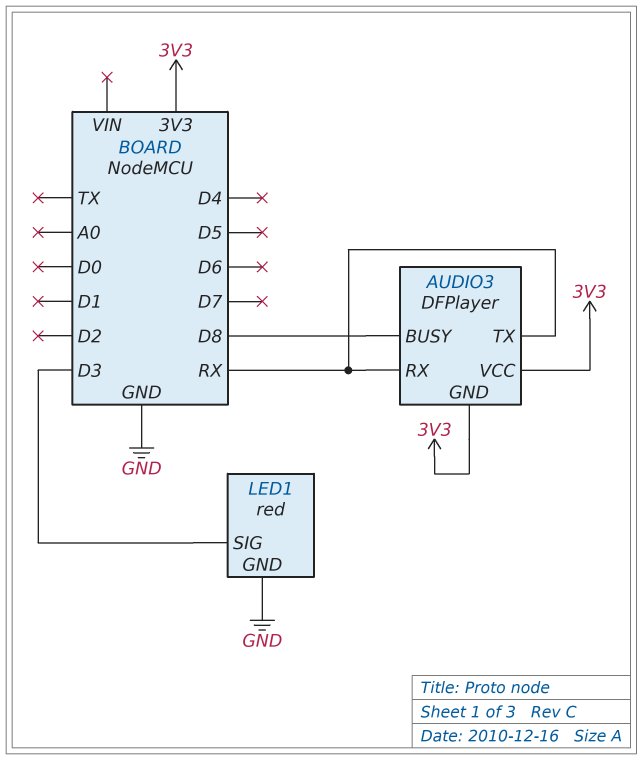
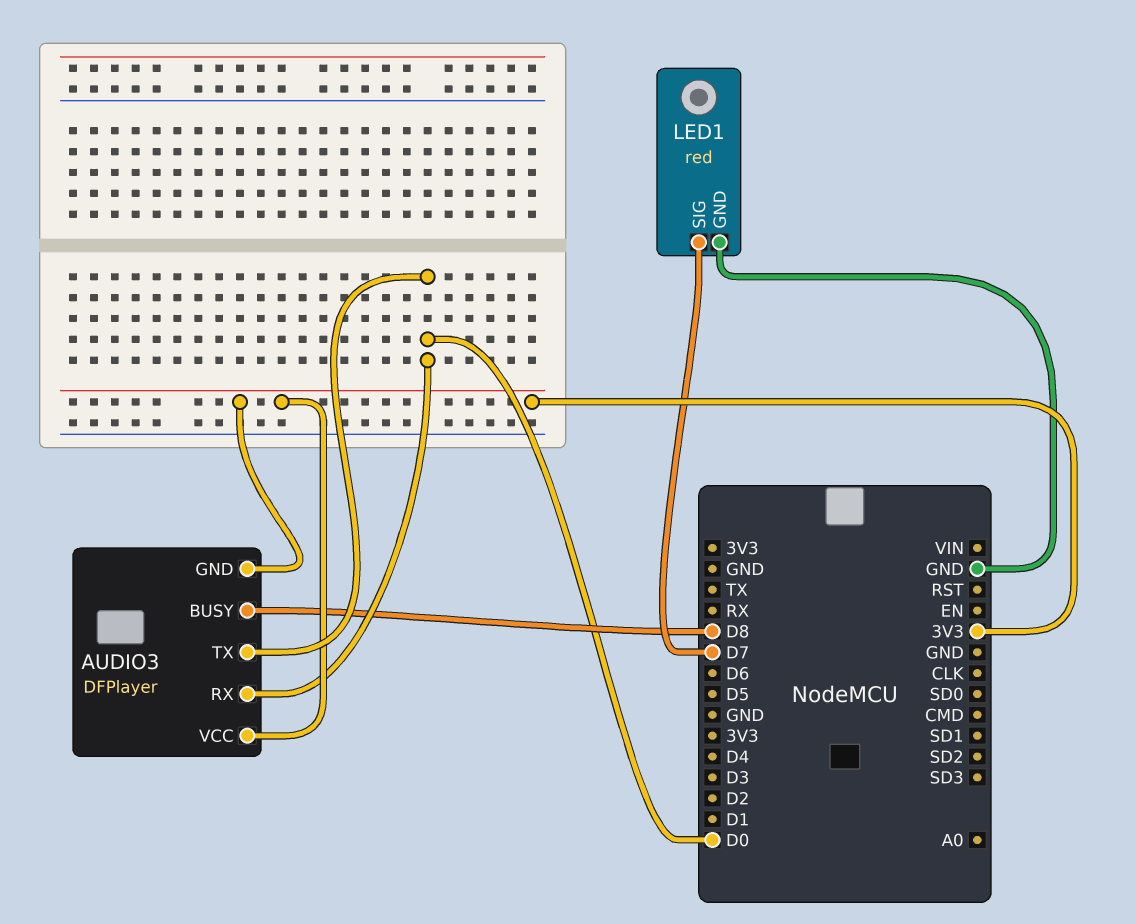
AUDIO3 pin RX: RX -> D0
AUDIO3 pin TX: RX -> D0
LED1 pin SIG: D3 -> D7

